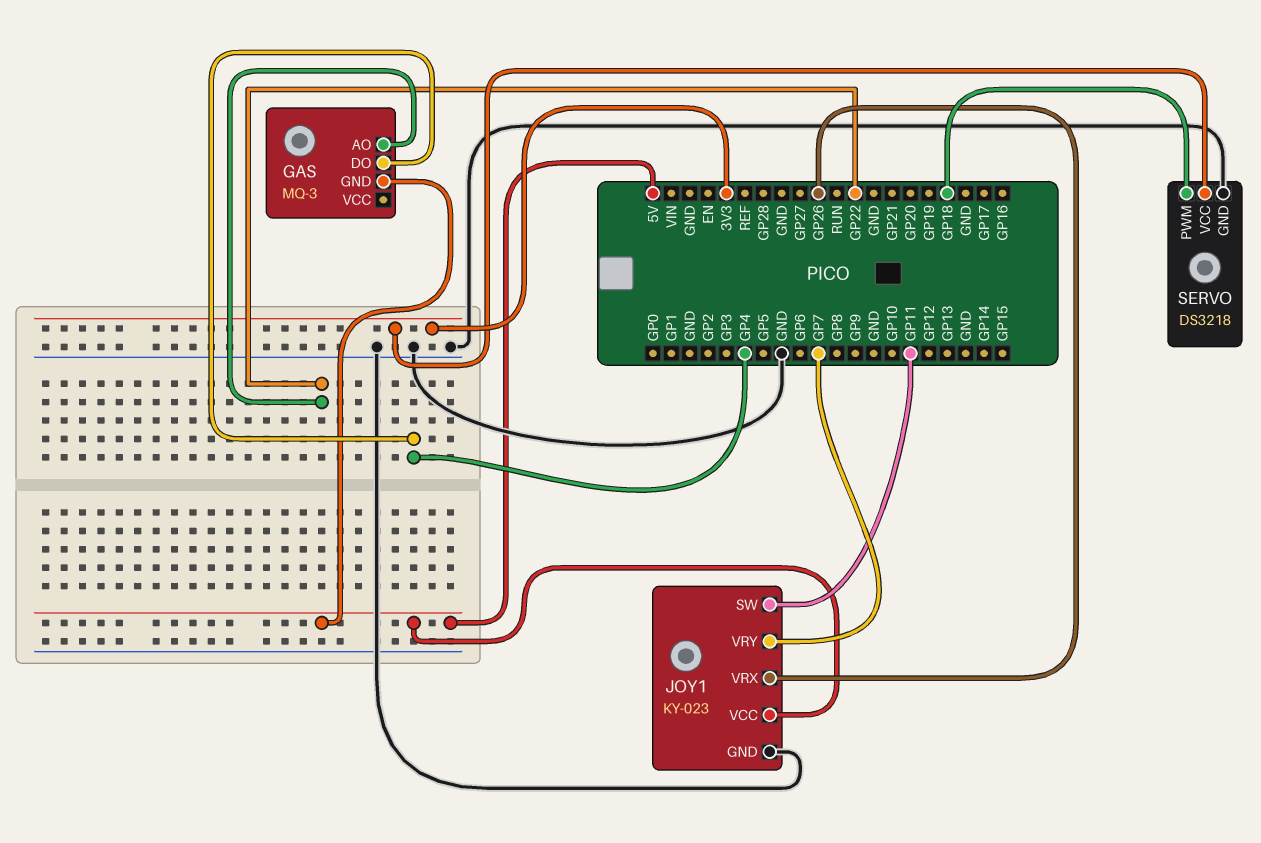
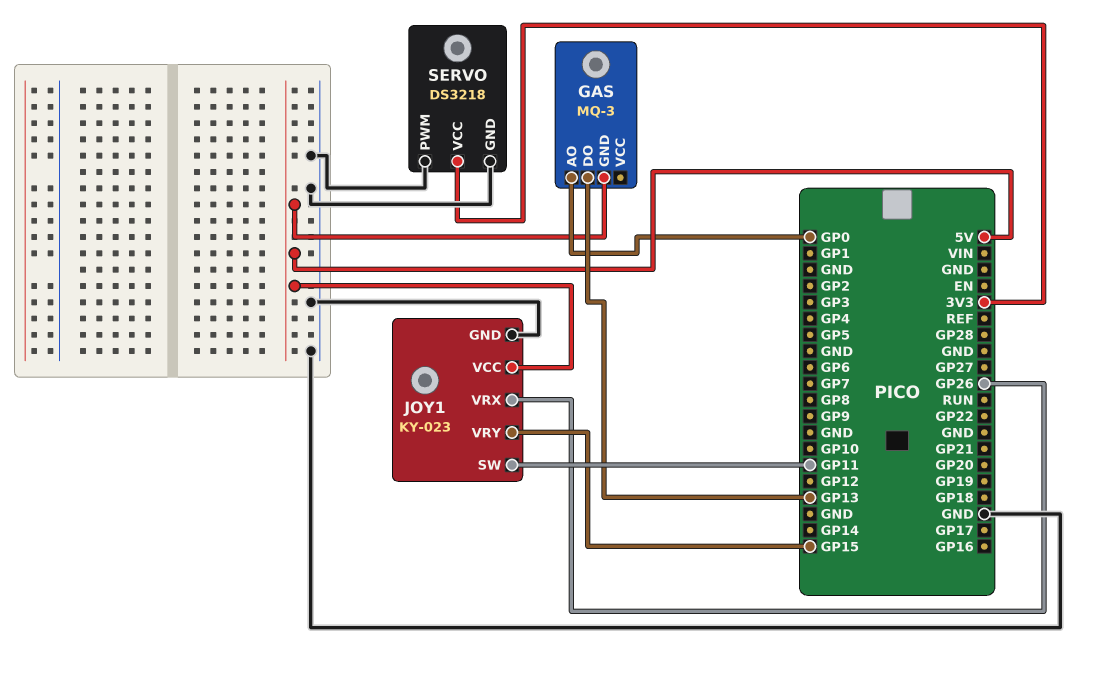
GAS pin AO: GP22 -> GP0
GAS pin DO: GP4 -> GP13
JOY1 pin VRY: GP7 -> GP15
SERVO pin PWM: GP18 -> GND

